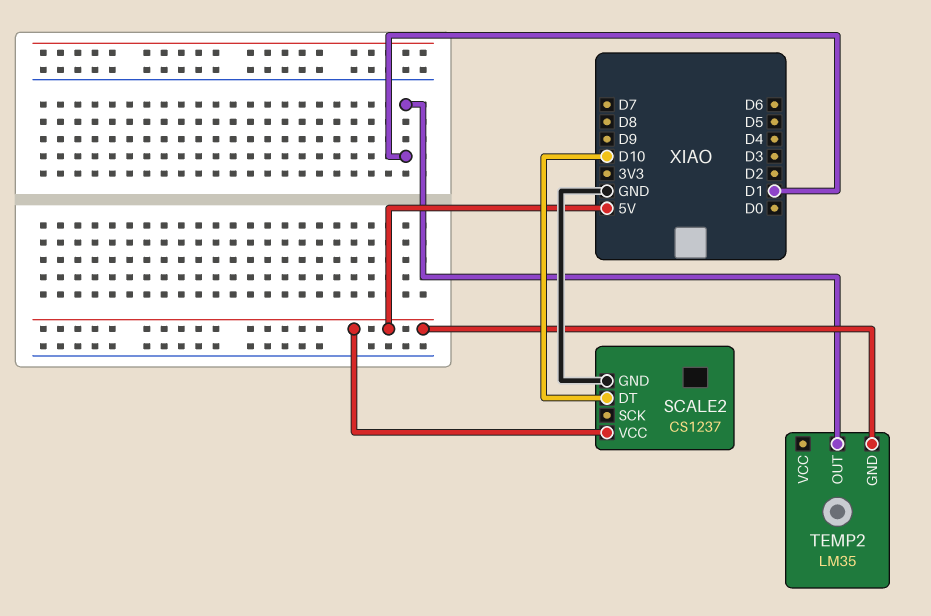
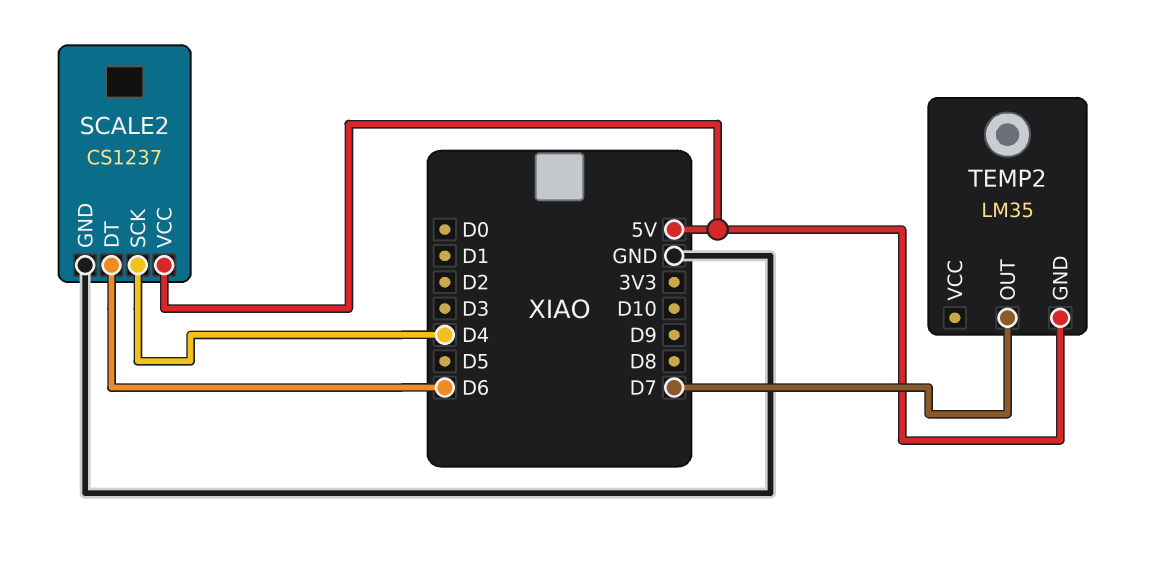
SCALE2 pin DT: D10 -> D6
SCALE2 pin SCK: none -> D4
TEMP2 pin OUT: D1 -> D7

